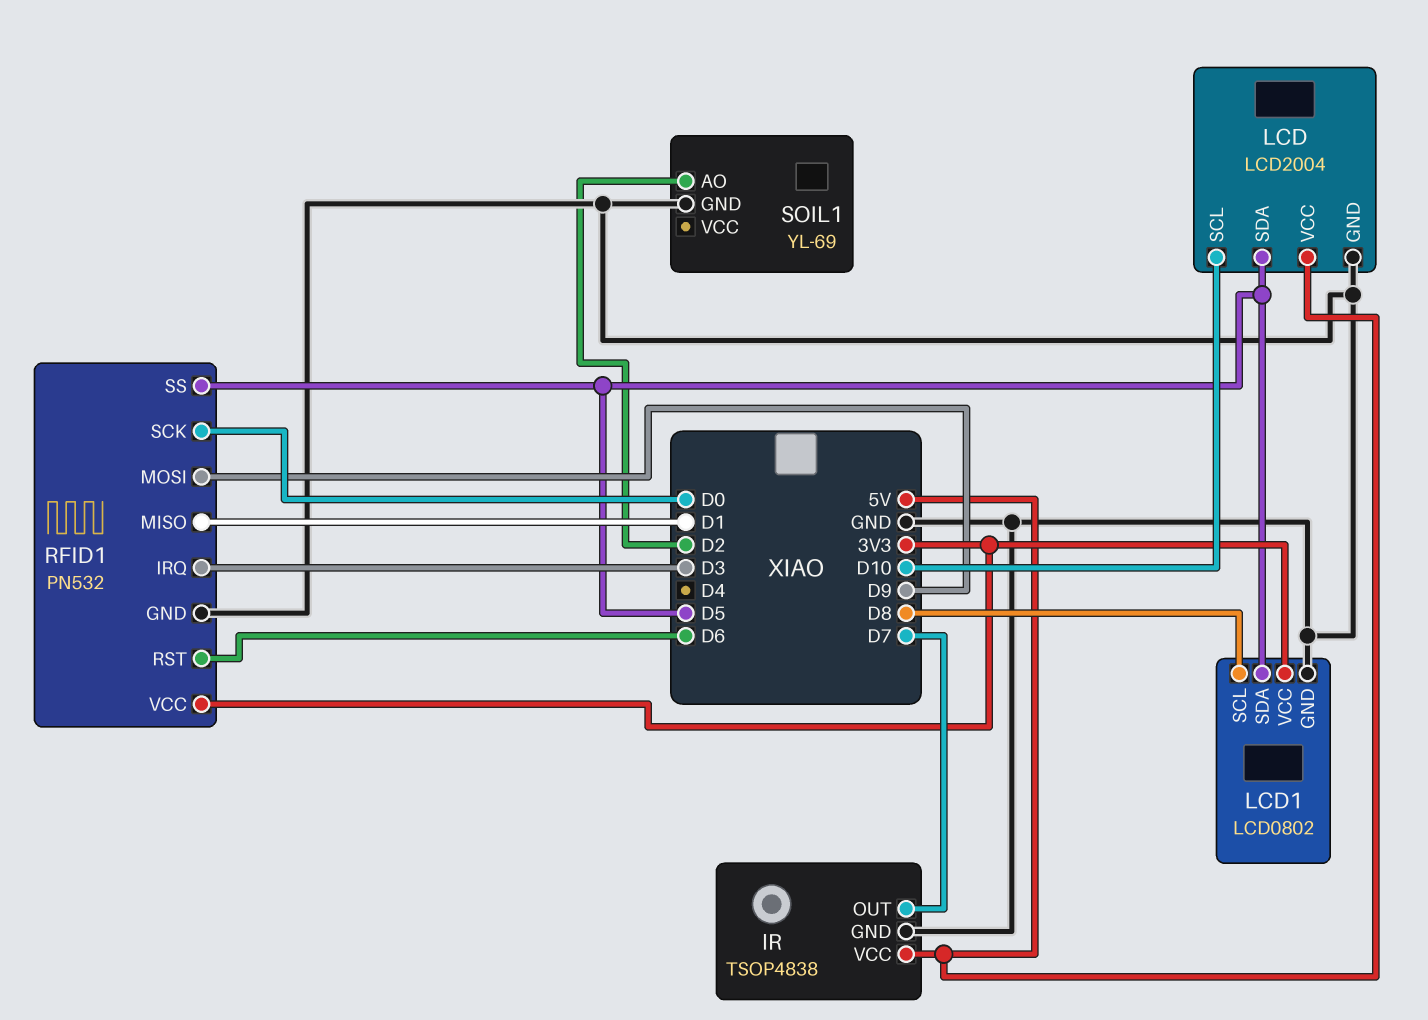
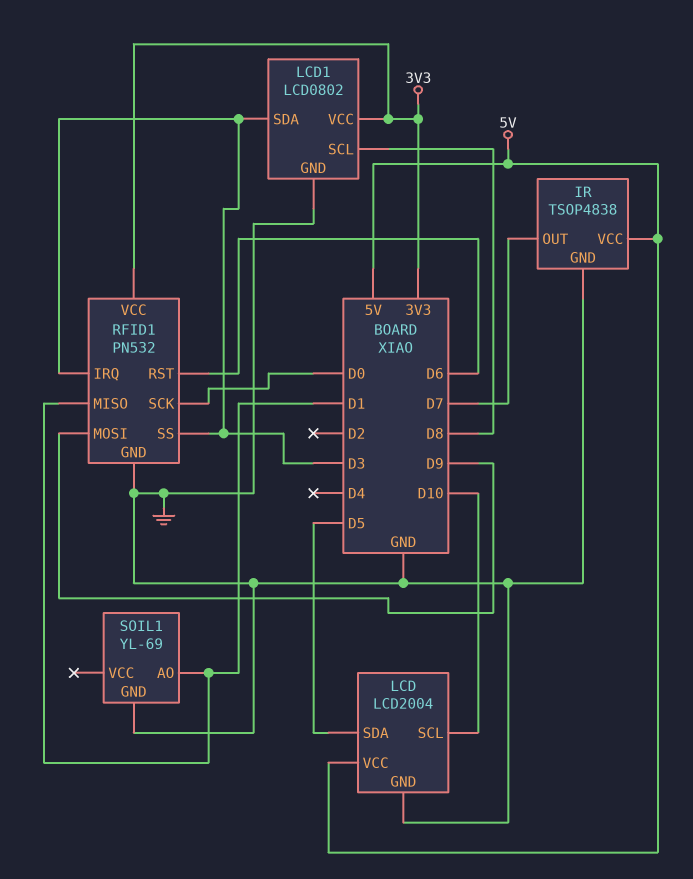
LCD1 pin SDA: D5 -> D3
RFID1 pin SS: D5 -> D3
SOIL1 pin AO: D2 -> D1

